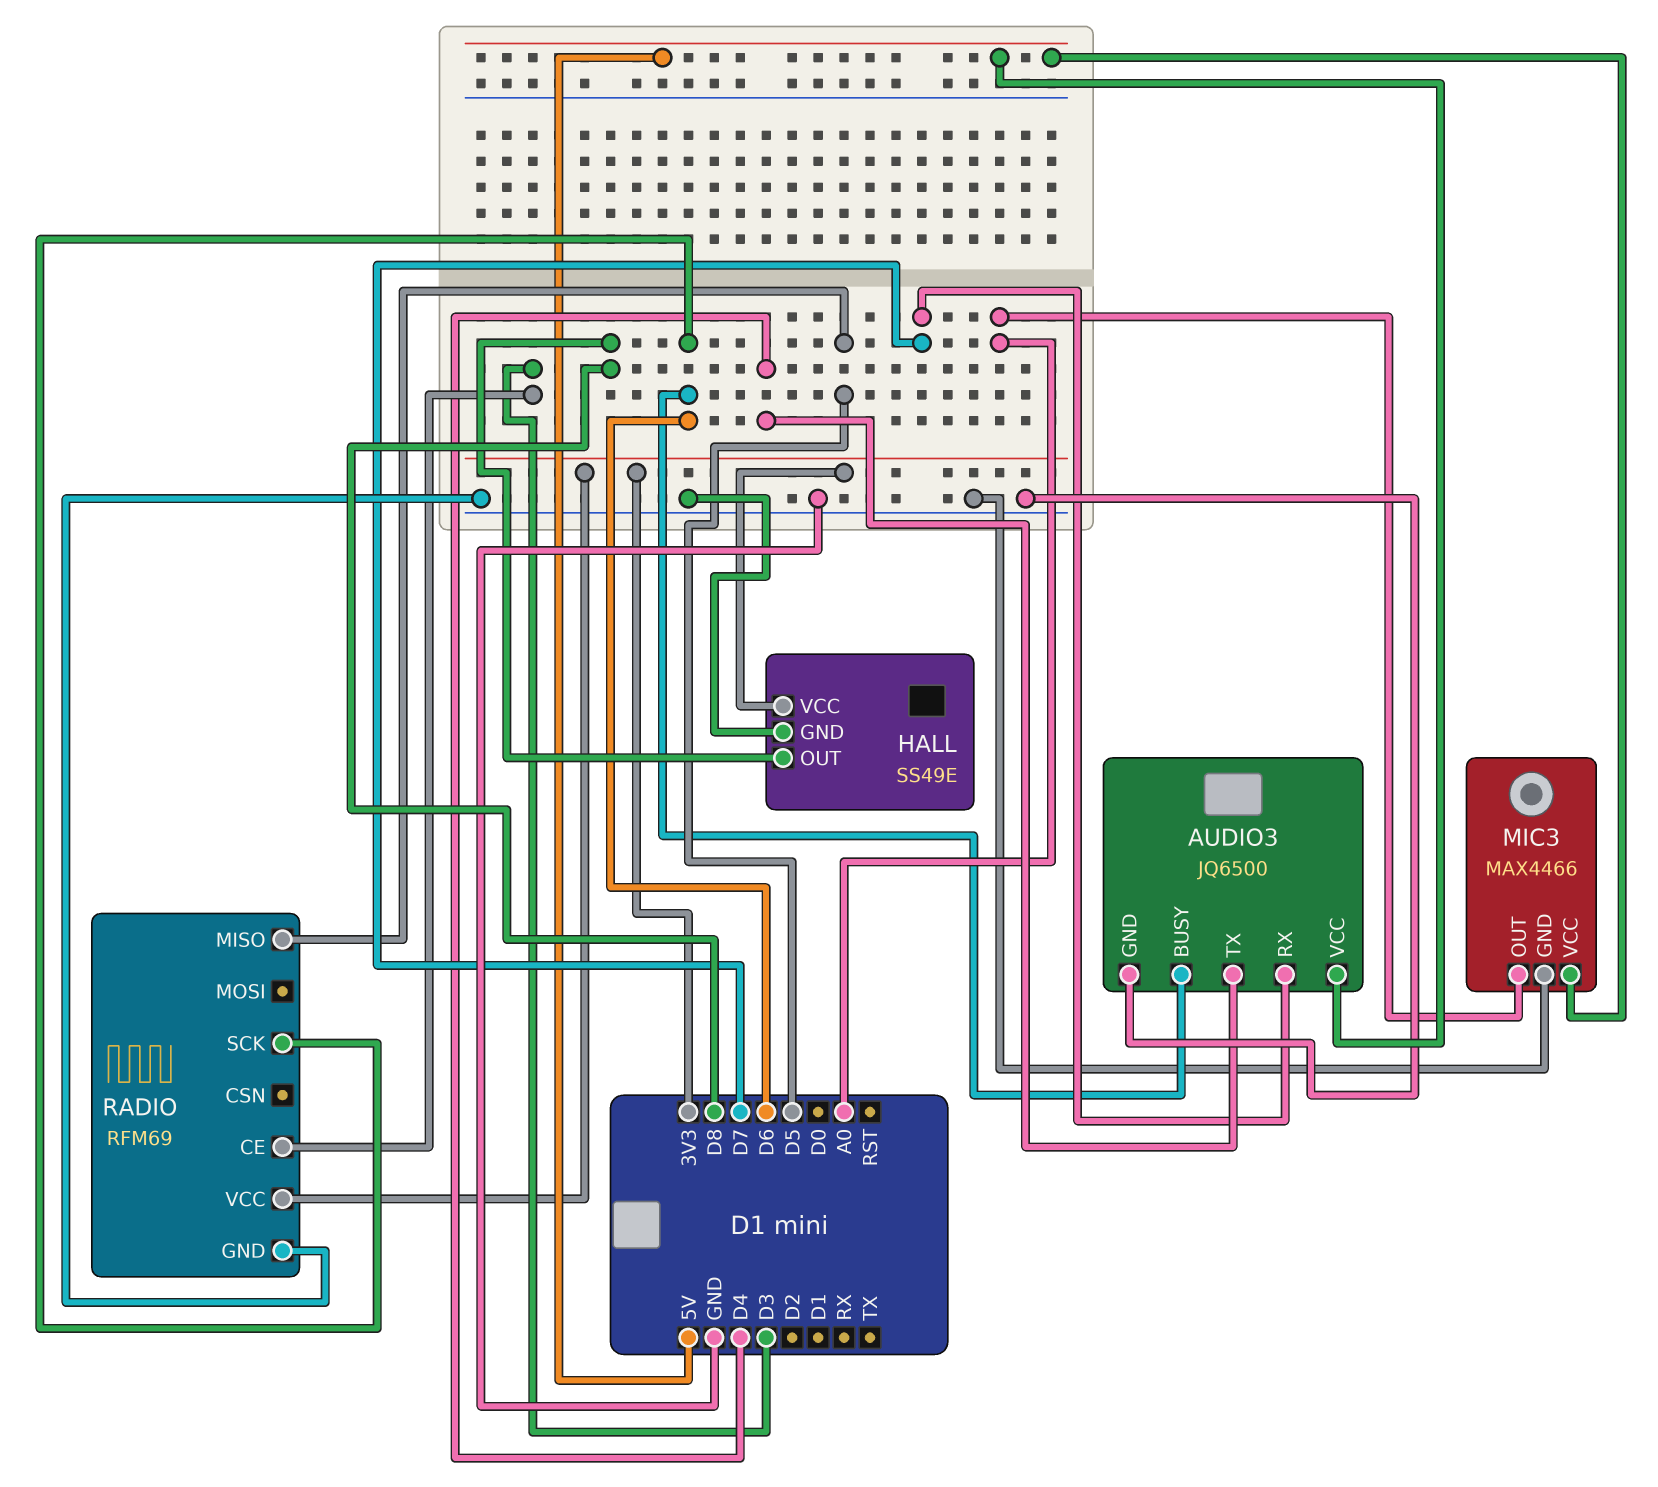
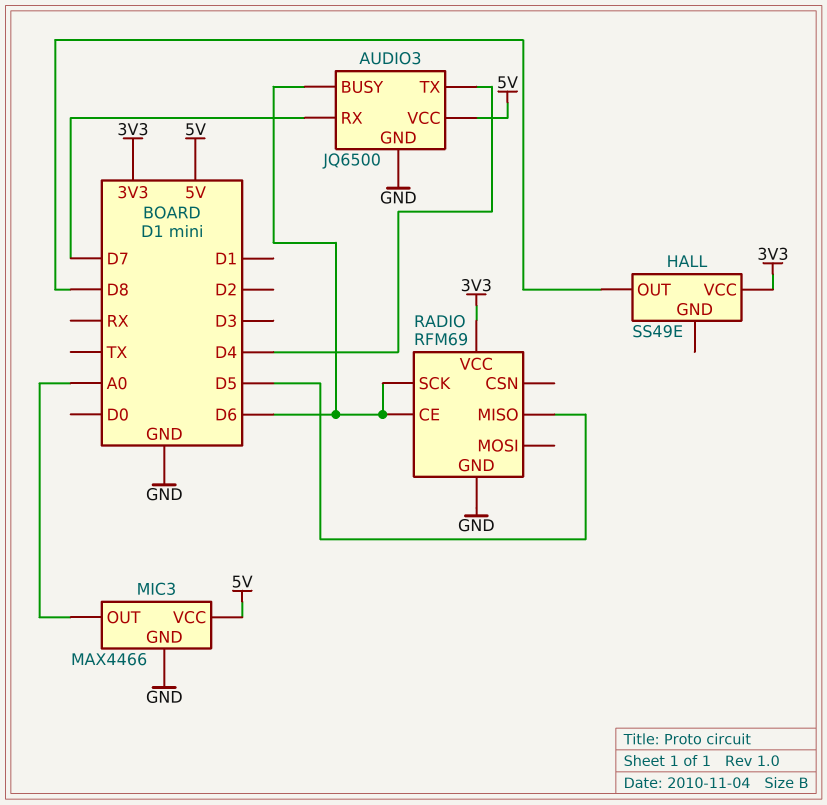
HALL pin GND: GND -> none
RADIO pin CE: D3 -> D6

